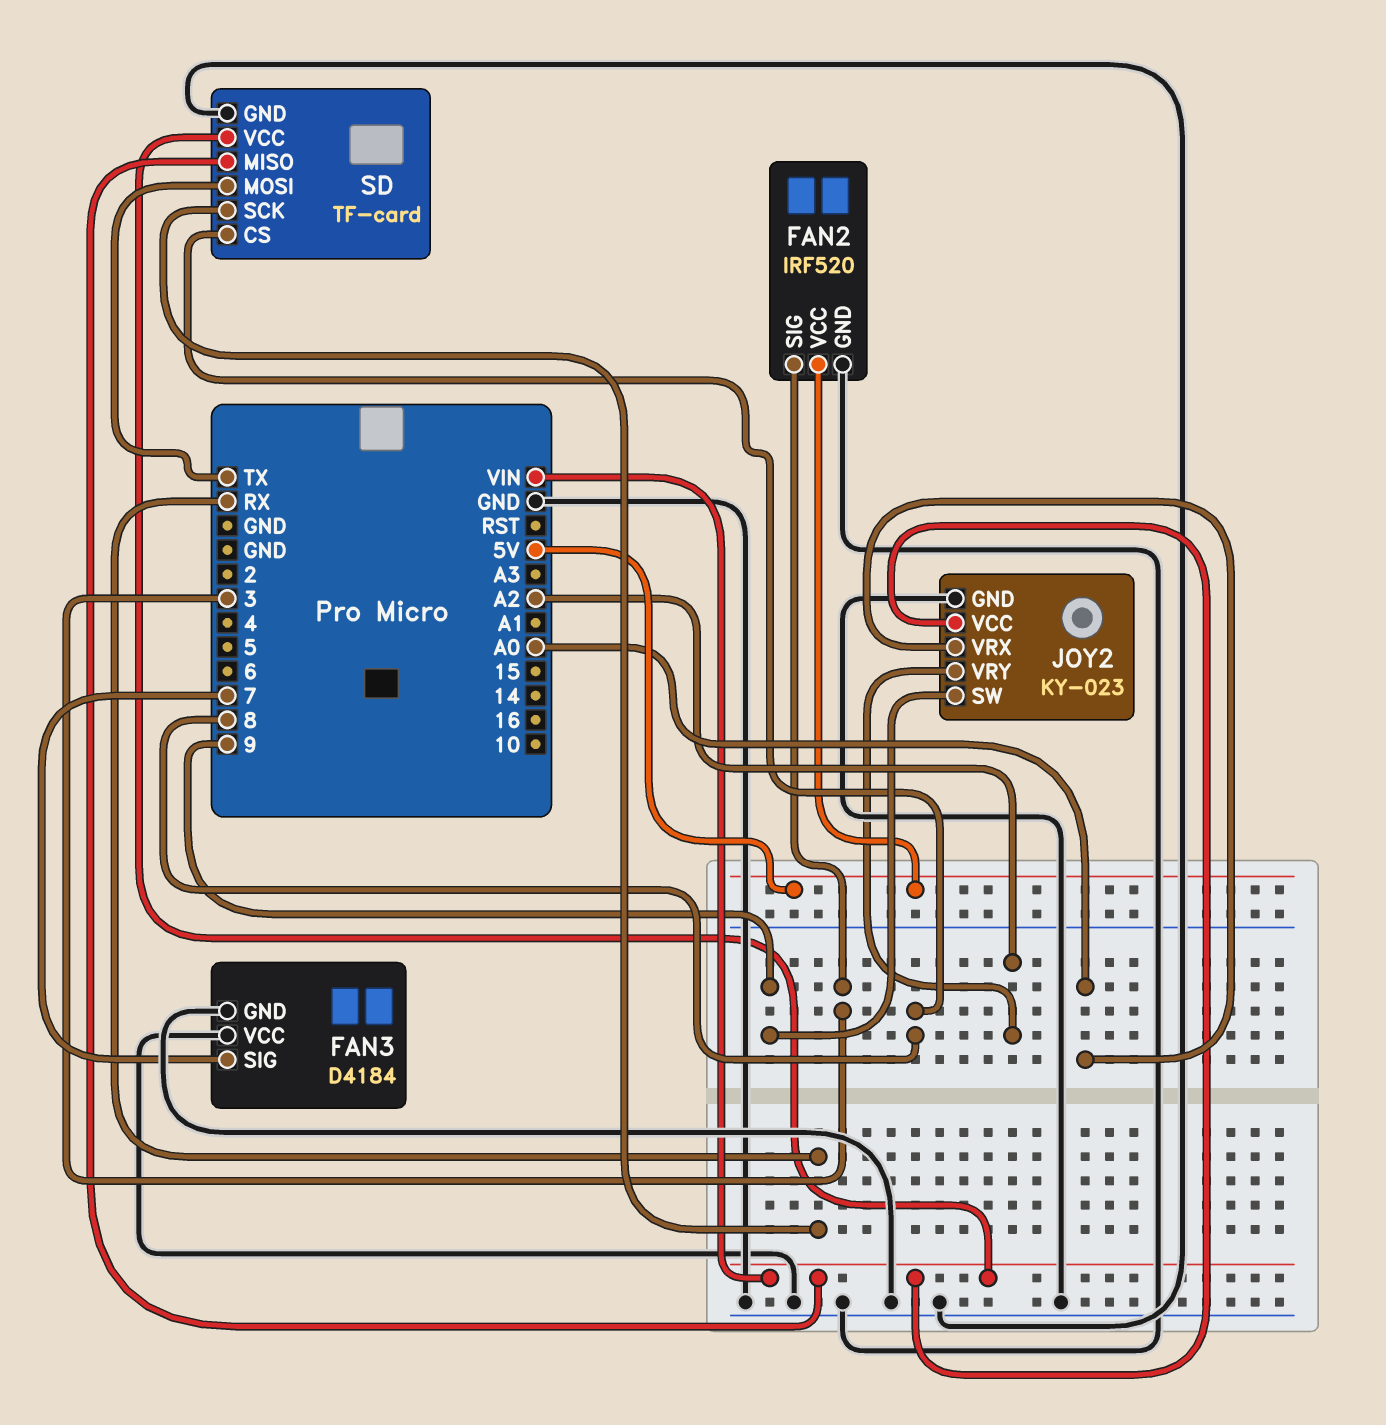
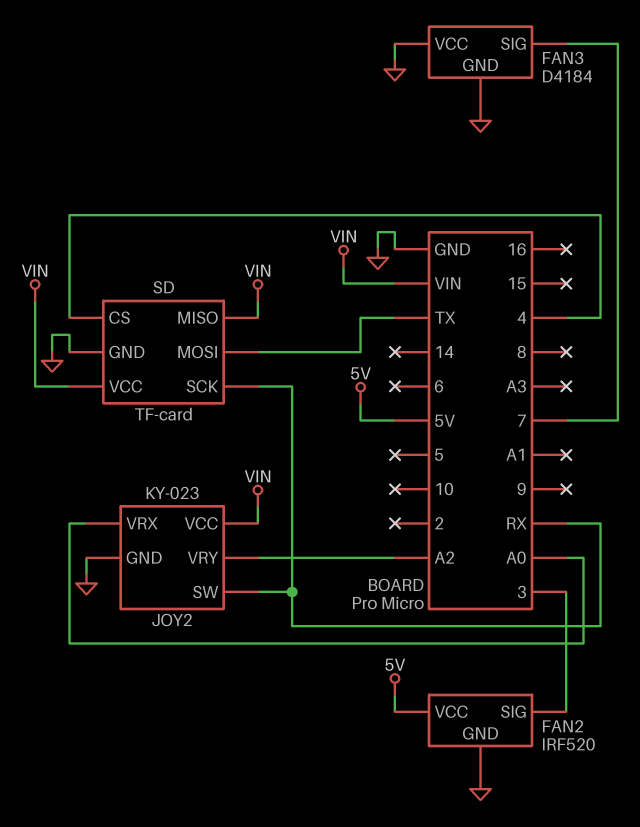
JOY2 pin SW: 9 -> RX
SD pin CS: 8 -> 4

